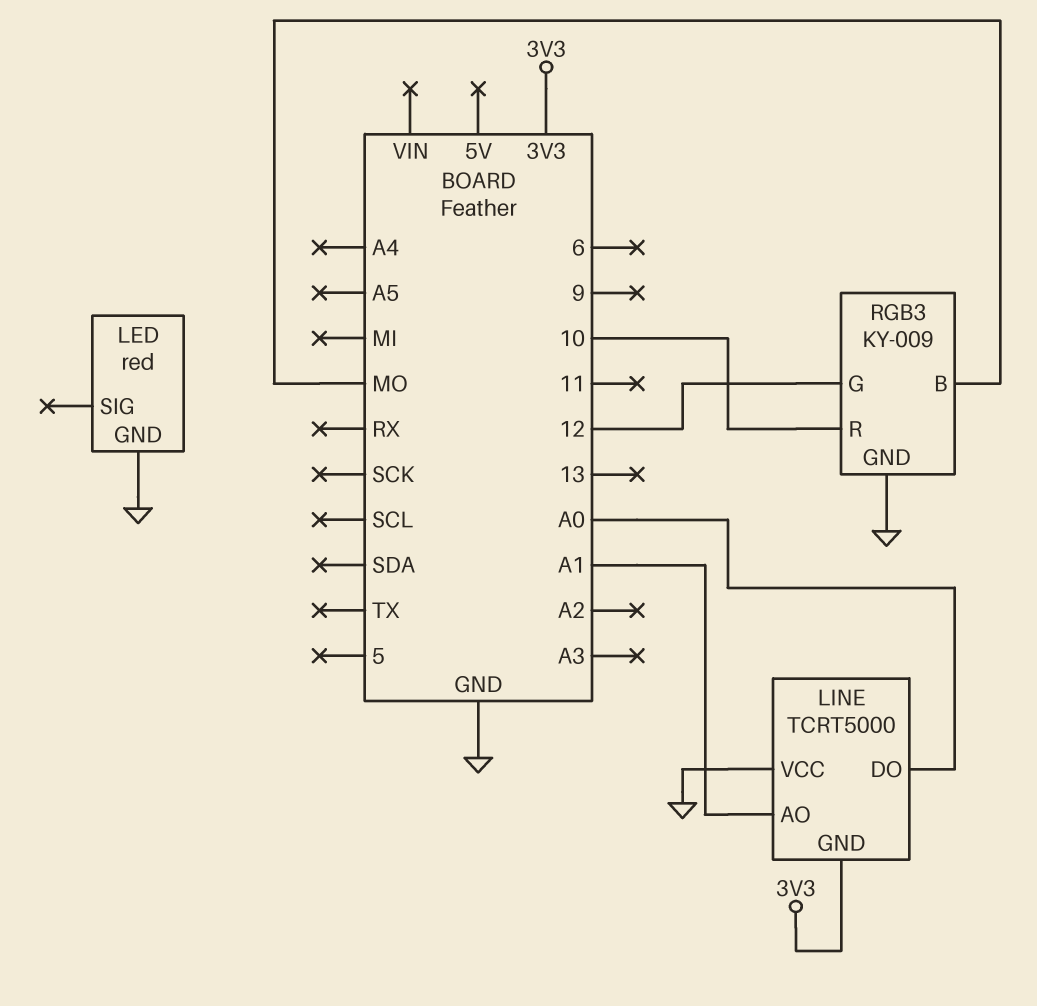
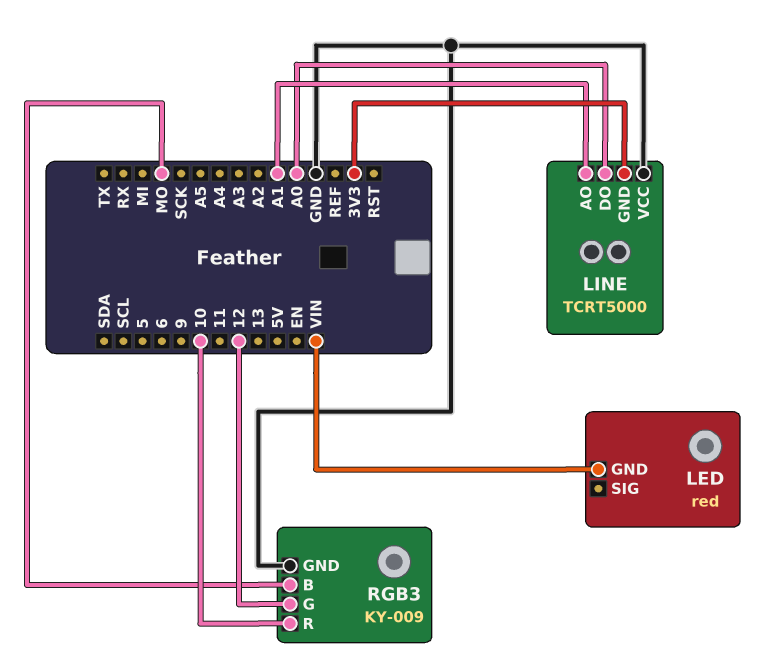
LED pin GND: GND -> VIN

